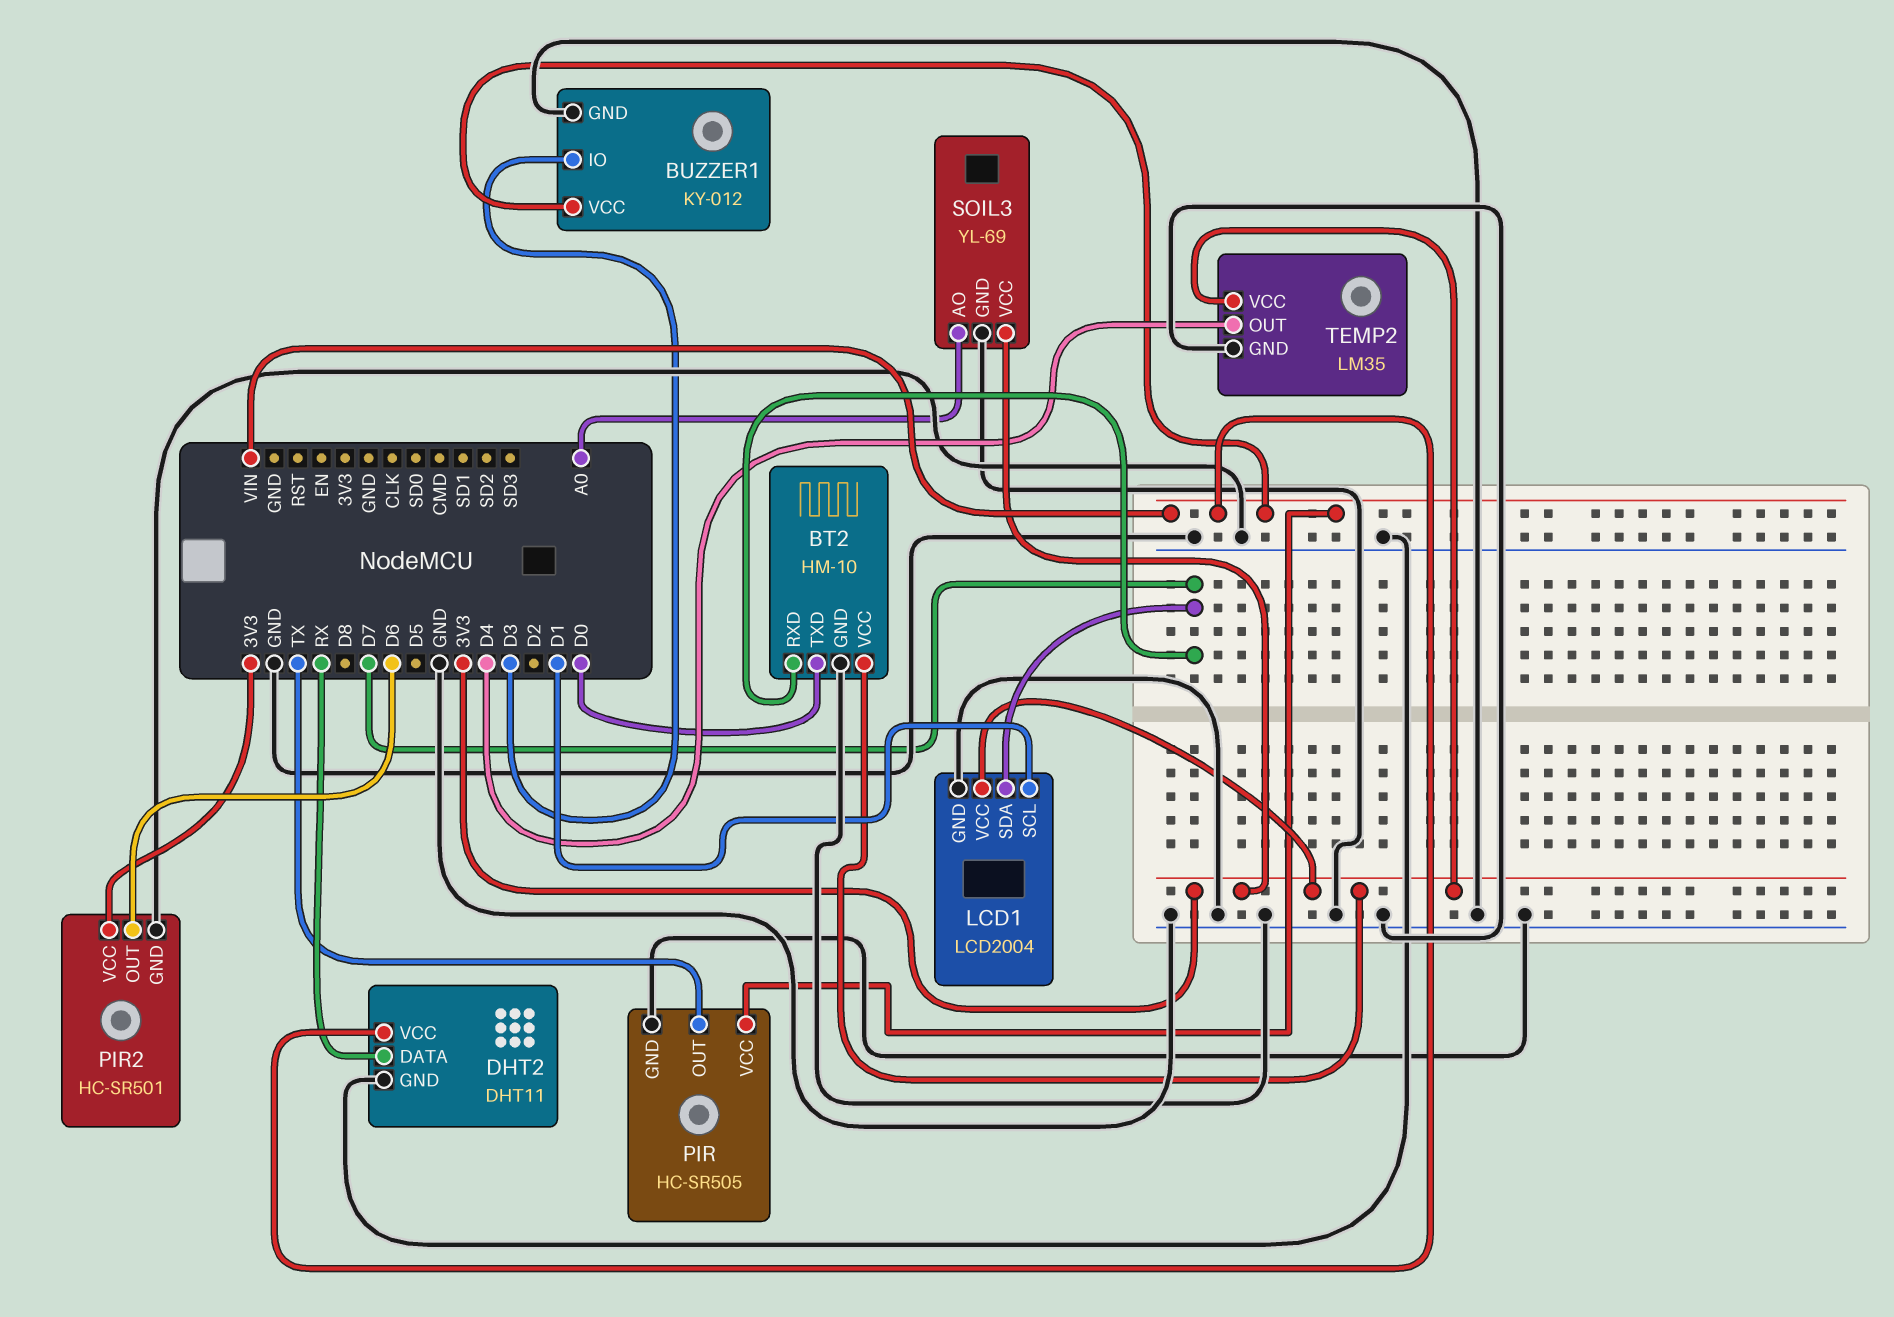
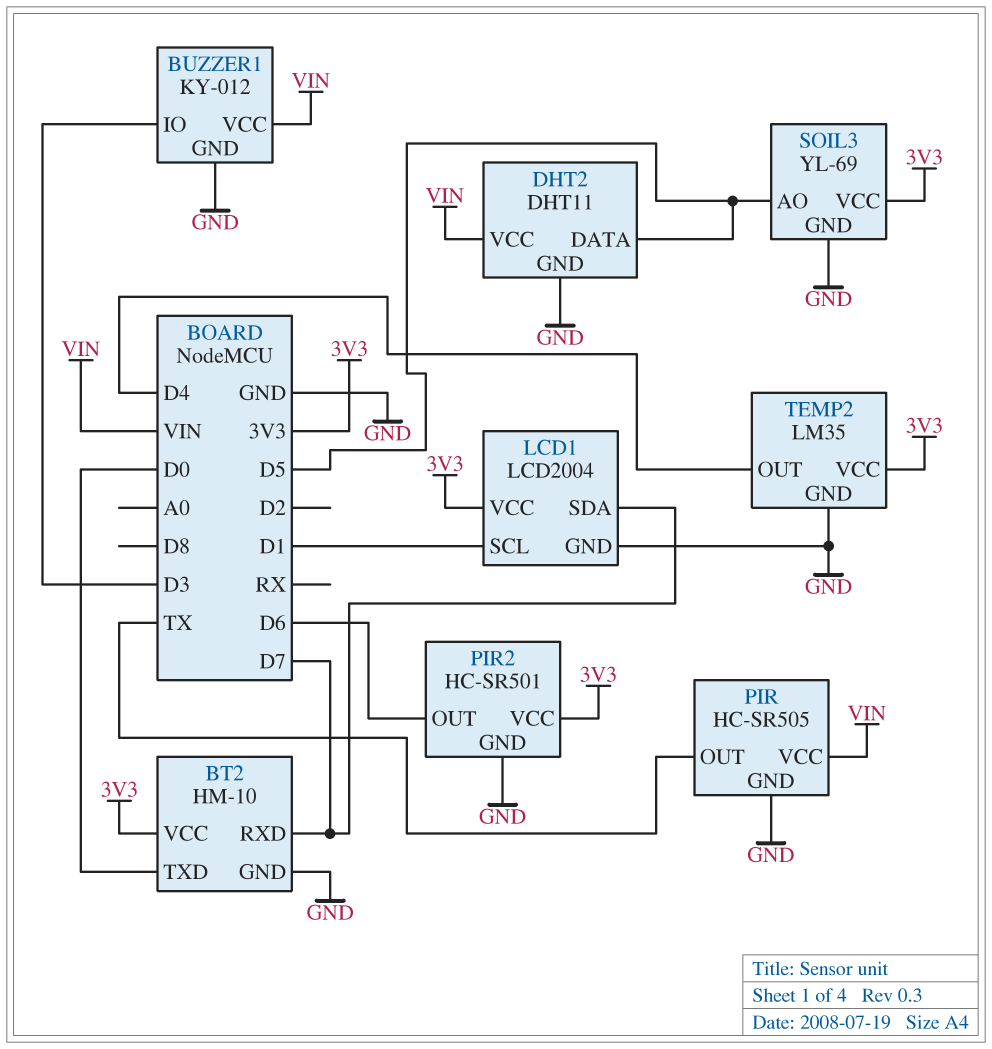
DHT2 pin DATA: RX -> D5
SOIL3 pin AO: A0 -> D5

